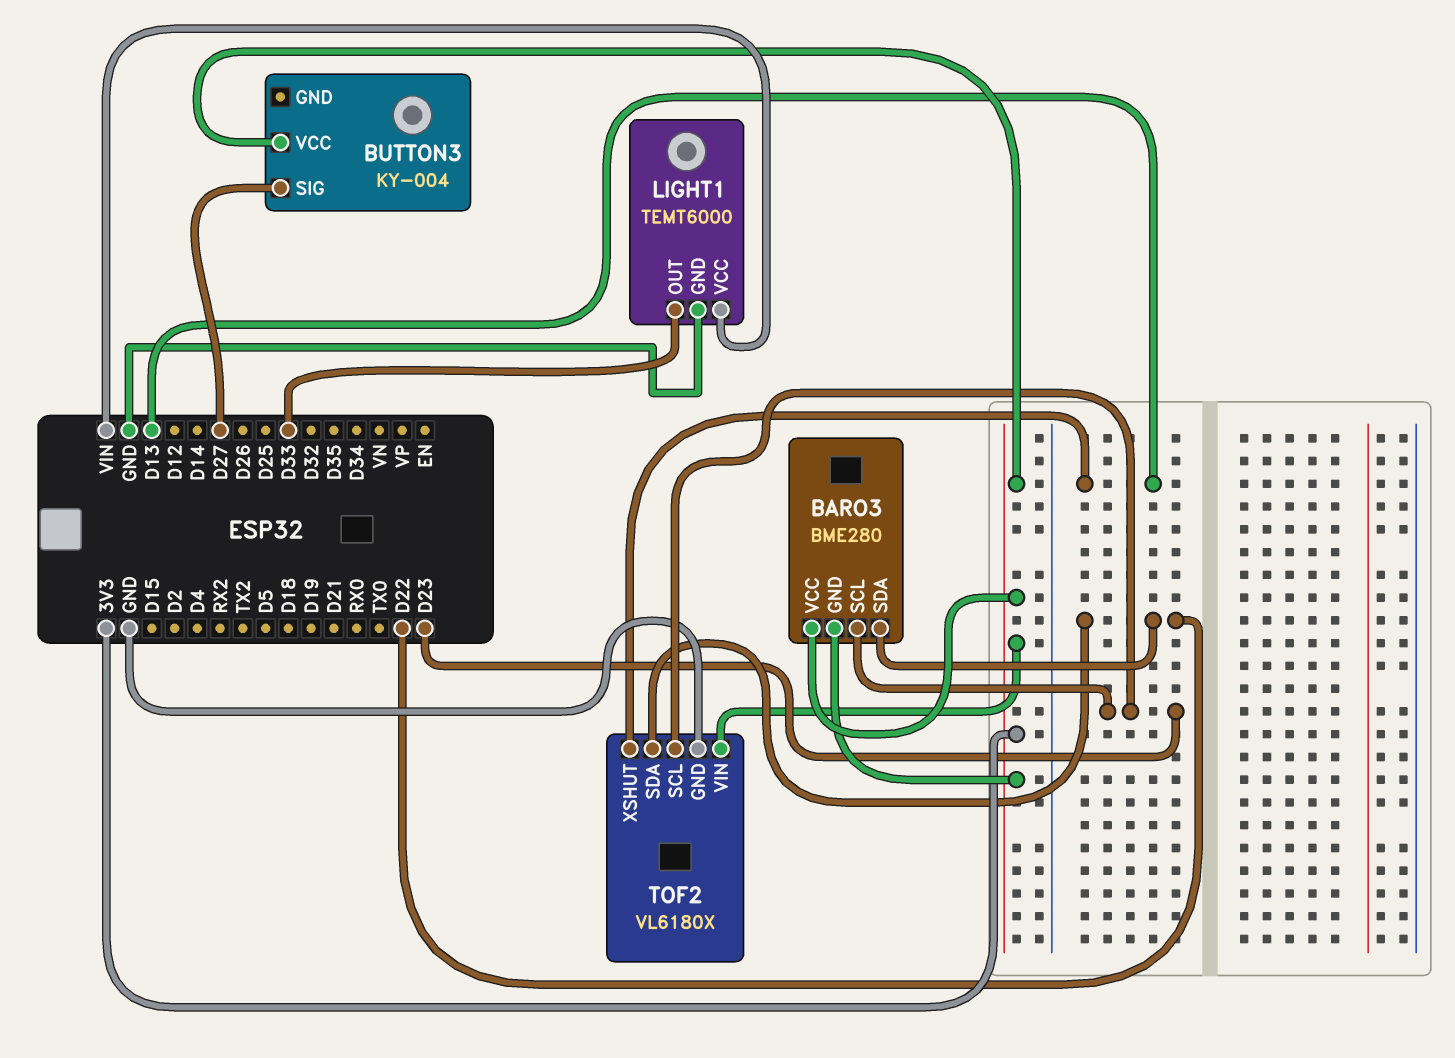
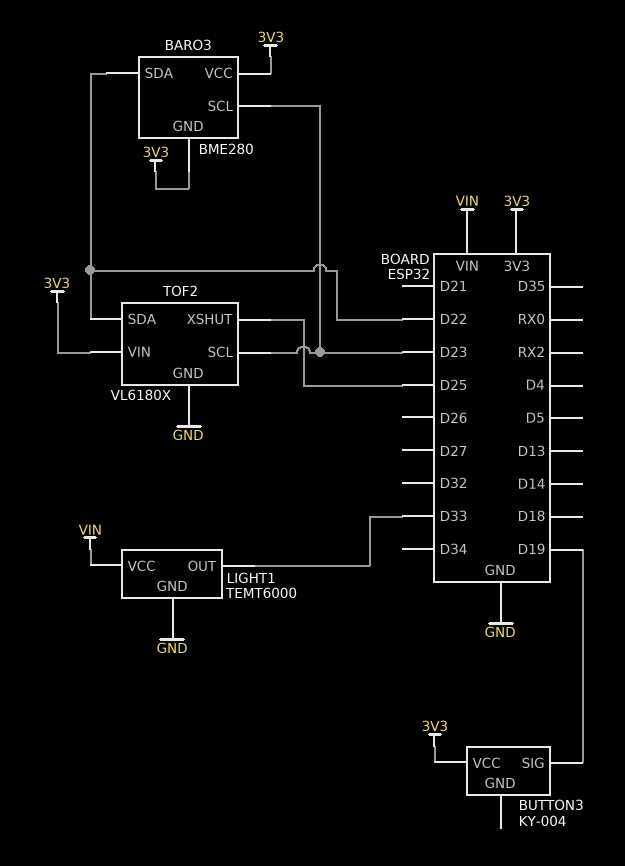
BUTTON3 pin SIG: D27 -> D19
TOF2 pin XSHUT: D13 -> D25

